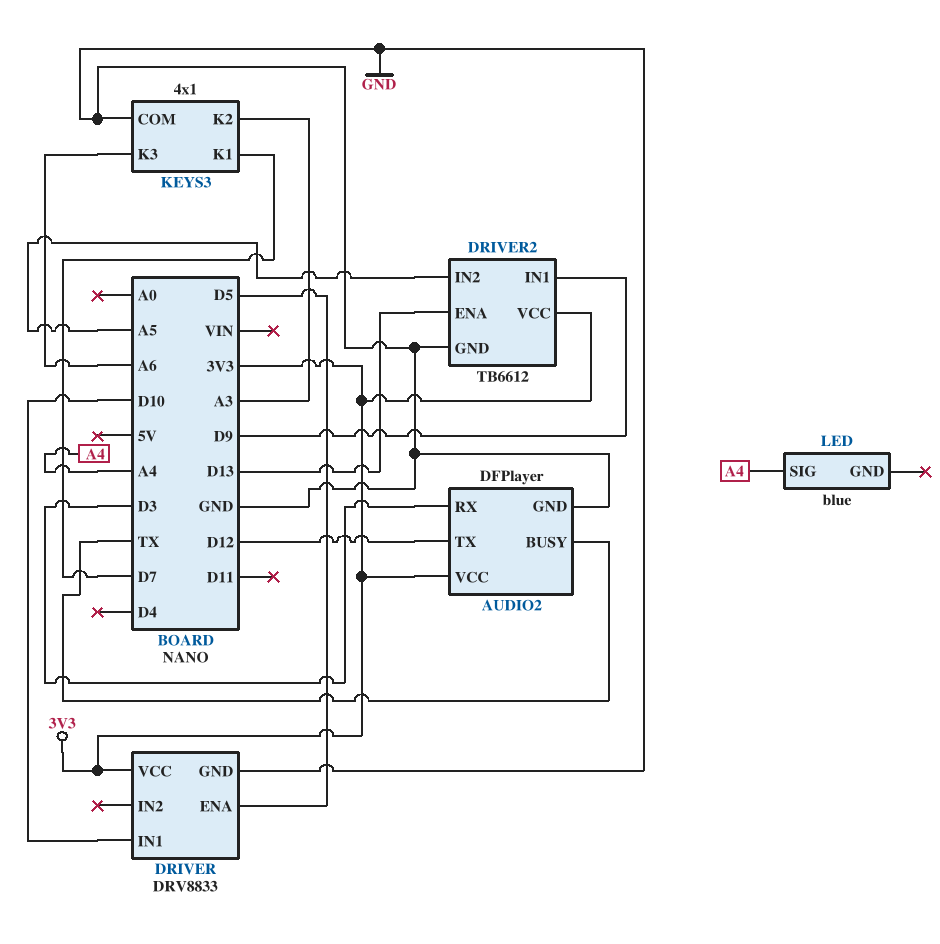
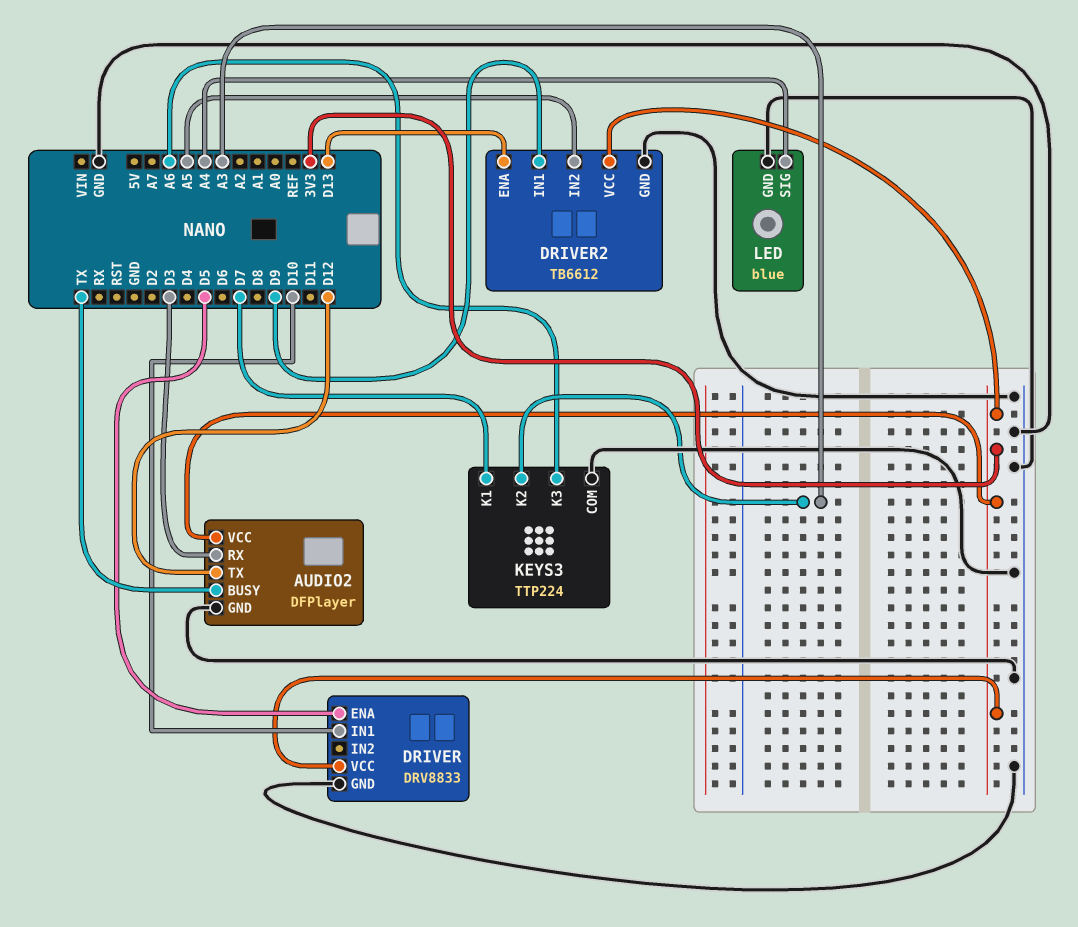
KEYS3: 4x1 -> TTP224
LED pin GND: none -> GND

